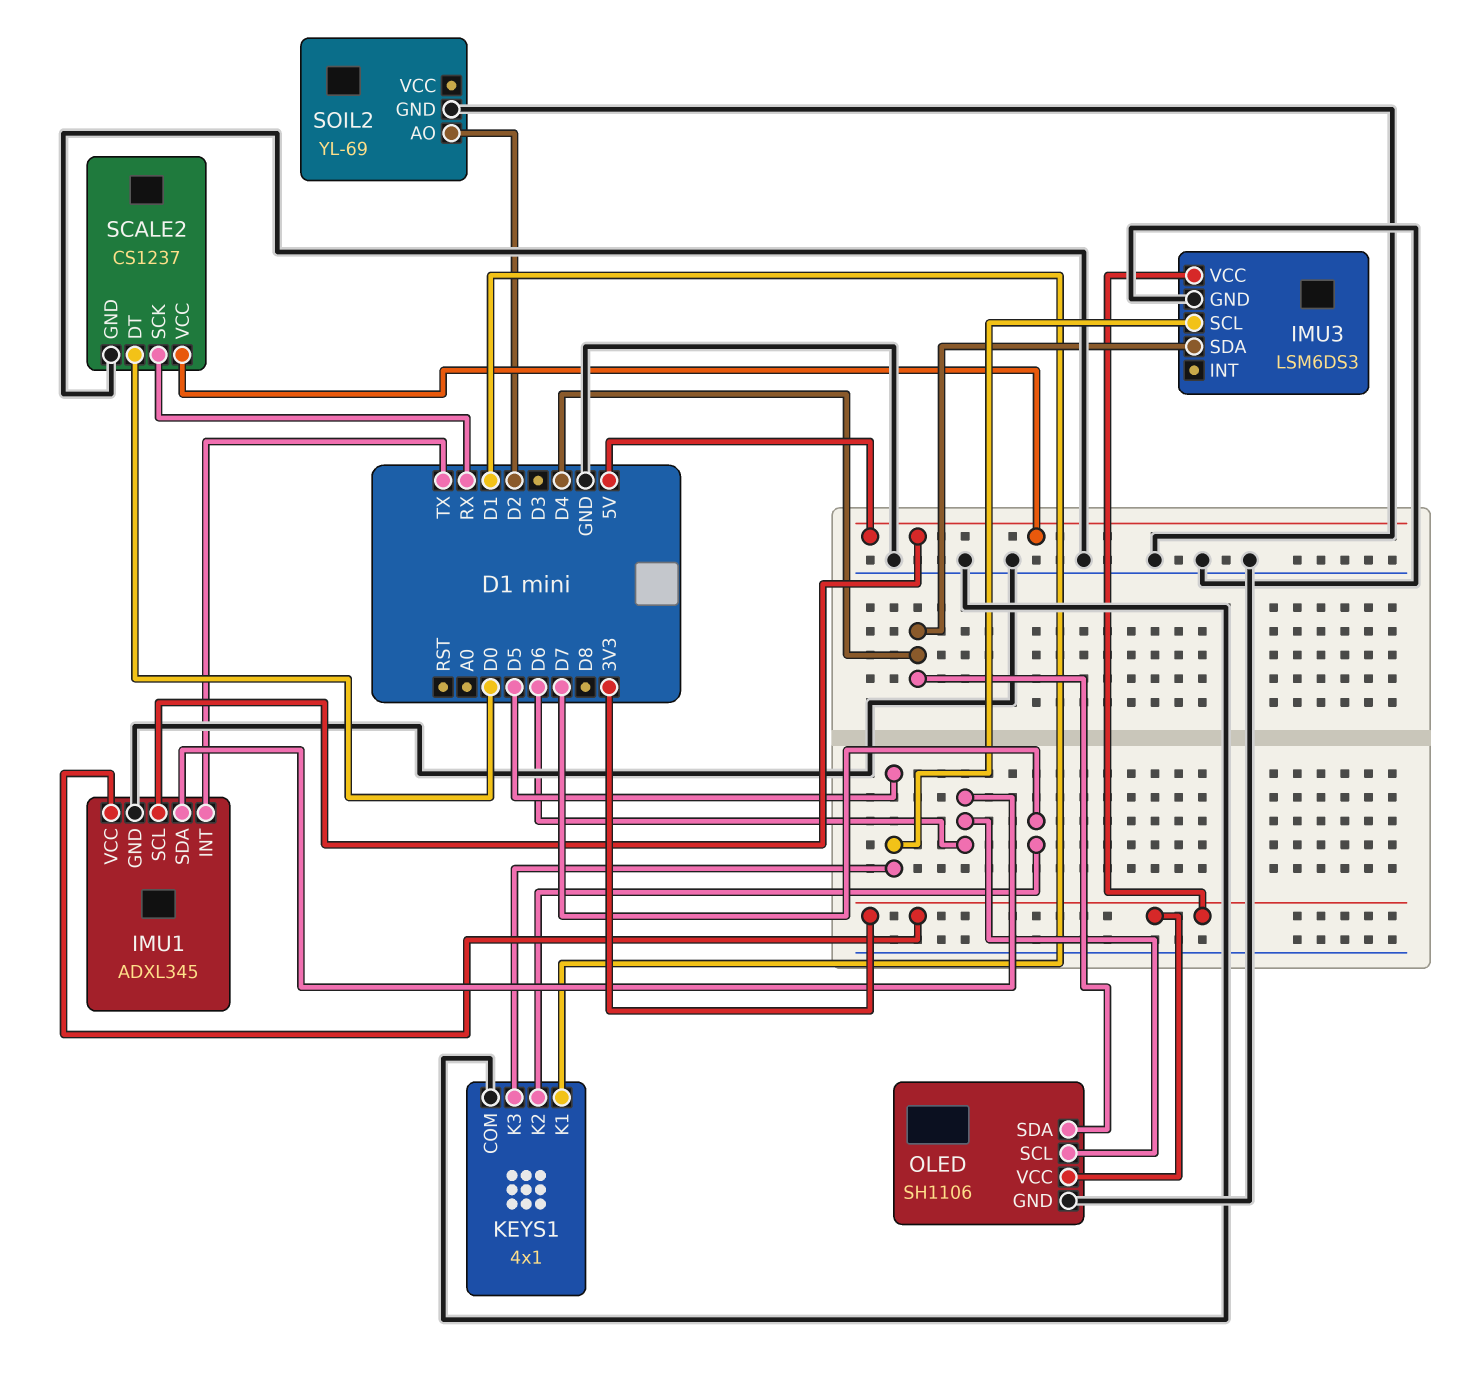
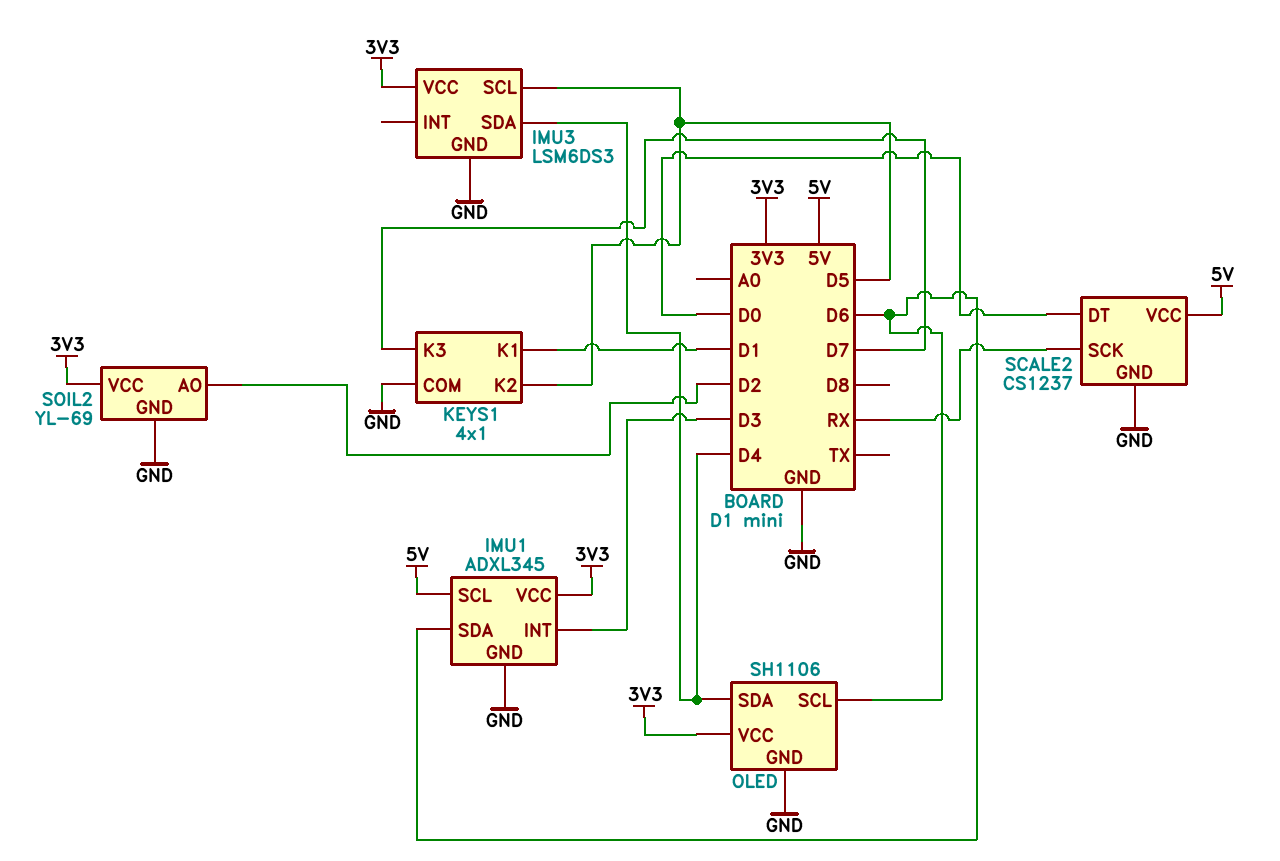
IMU1 pin INT: TX -> D3
KEYS1 pin K2: D7 -> D5
KEYS1 pin K3: D5 -> D7
SOIL2 pin VCC: none -> 3V3

